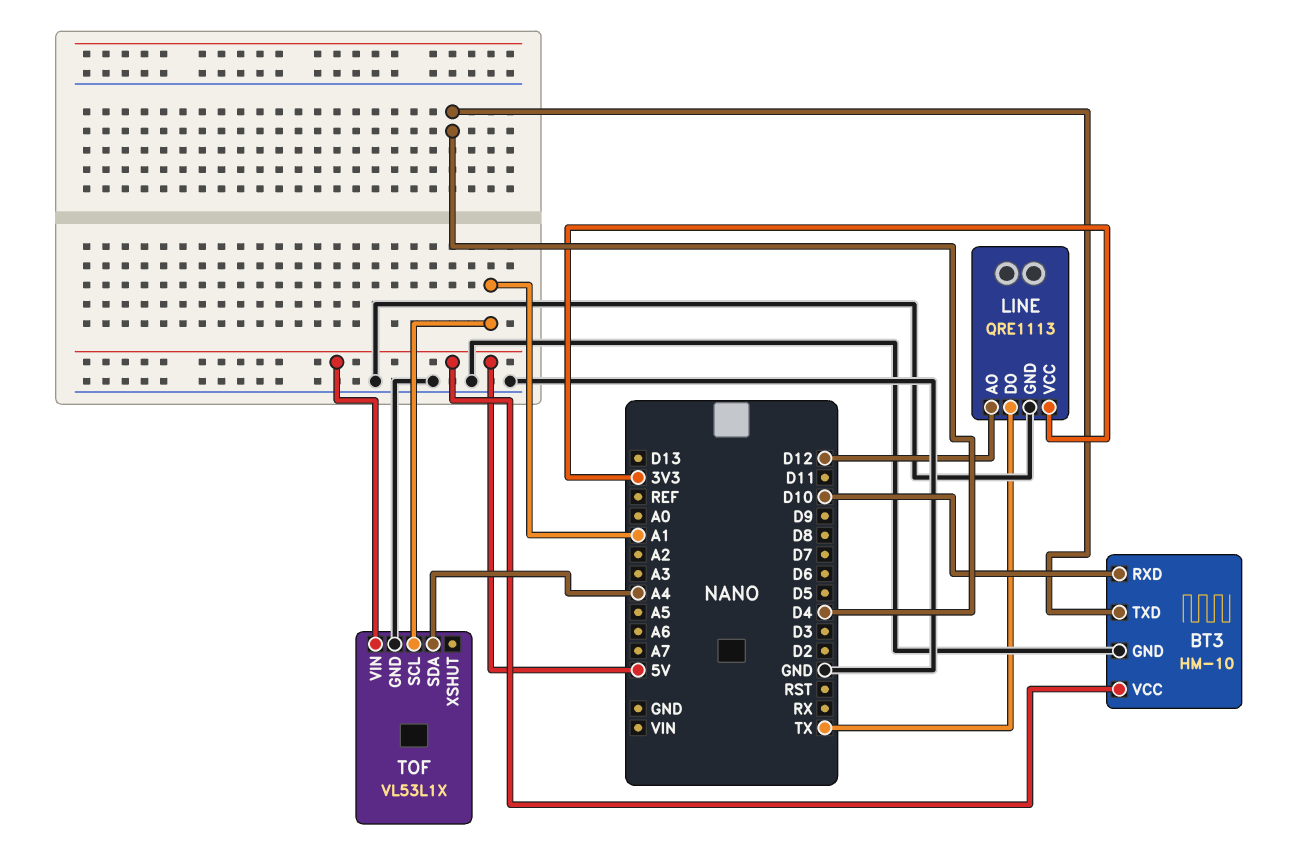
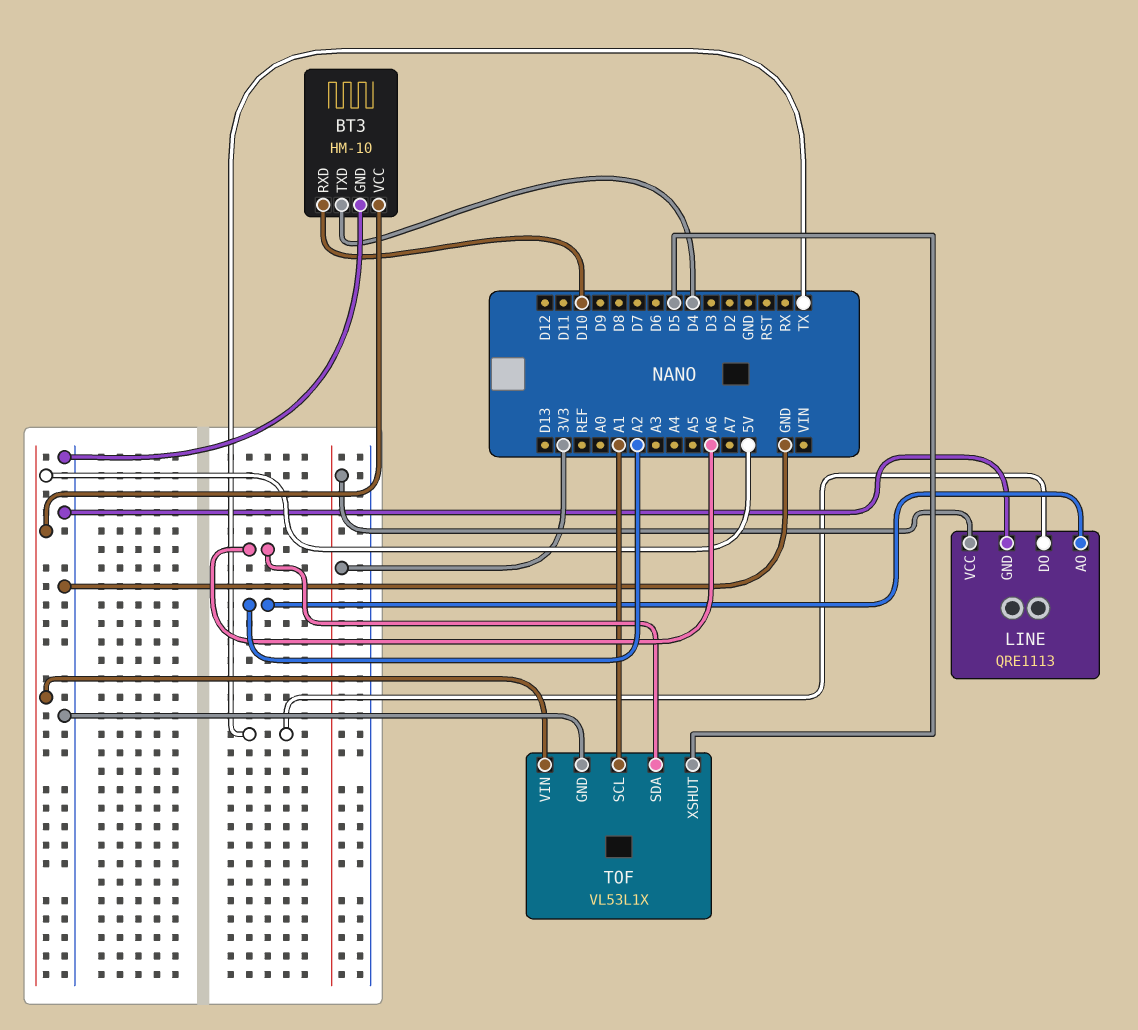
LINE pin AO: D12 -> A2
TOF pin SDA: A4 -> A6
TOF pin XSHUT: none -> D5

